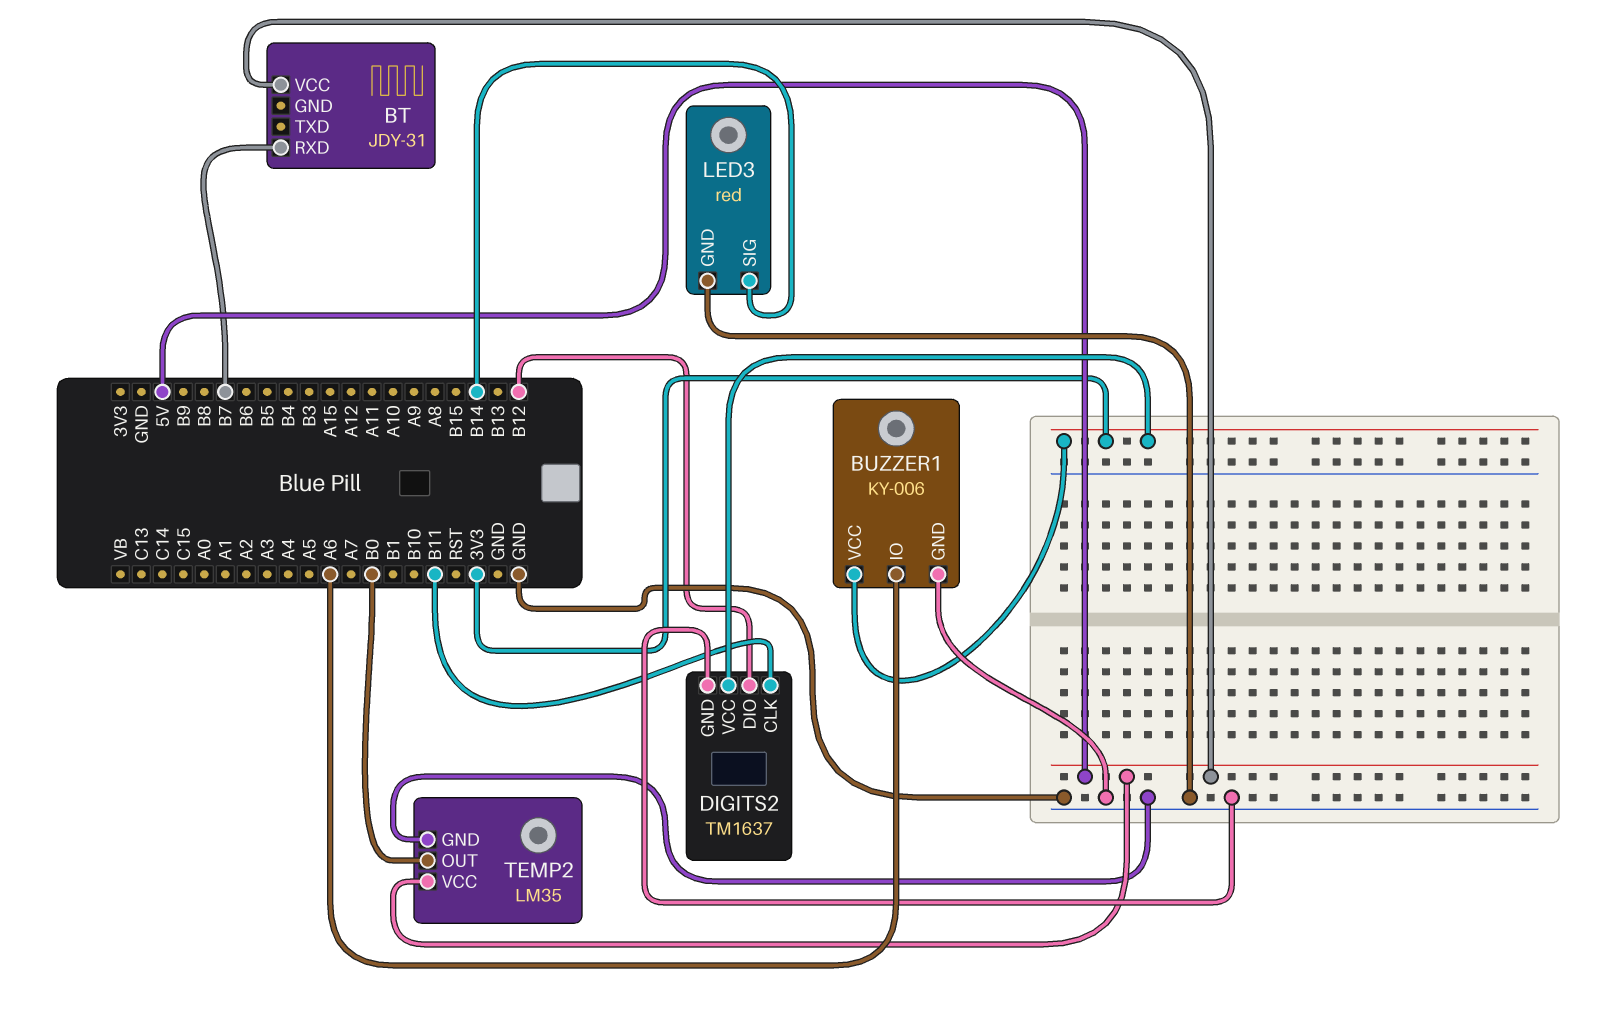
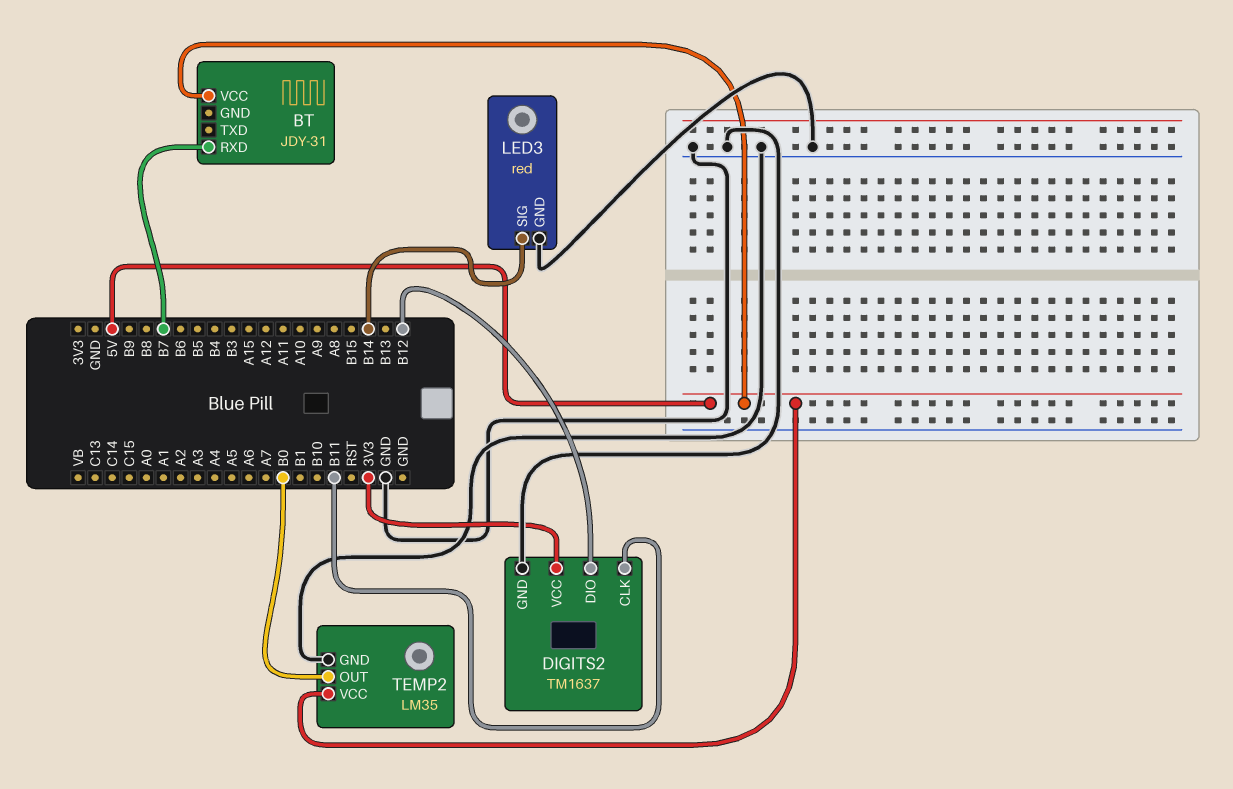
BUZZER1: KY-006 -> none
BUZZER1 pin GND: GND -> none
BUZZER1 pin IO: A6 -> none
BUZZER1 pin VCC: 3V3 -> none

